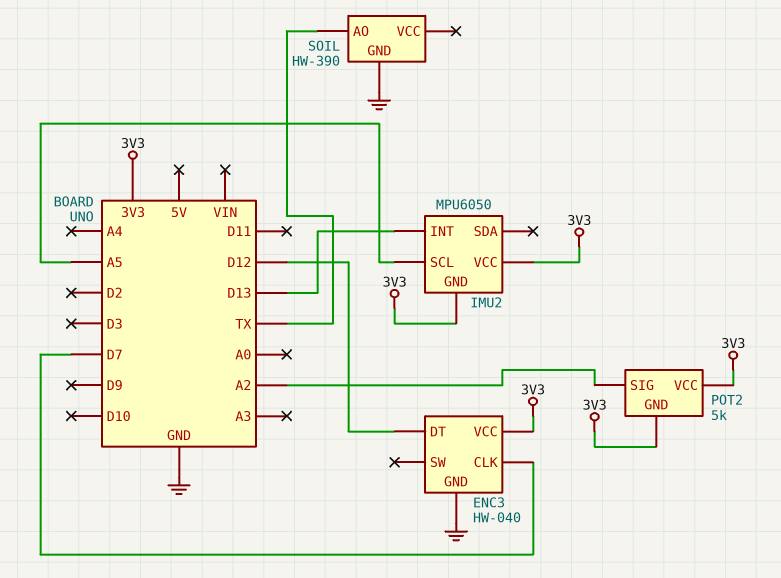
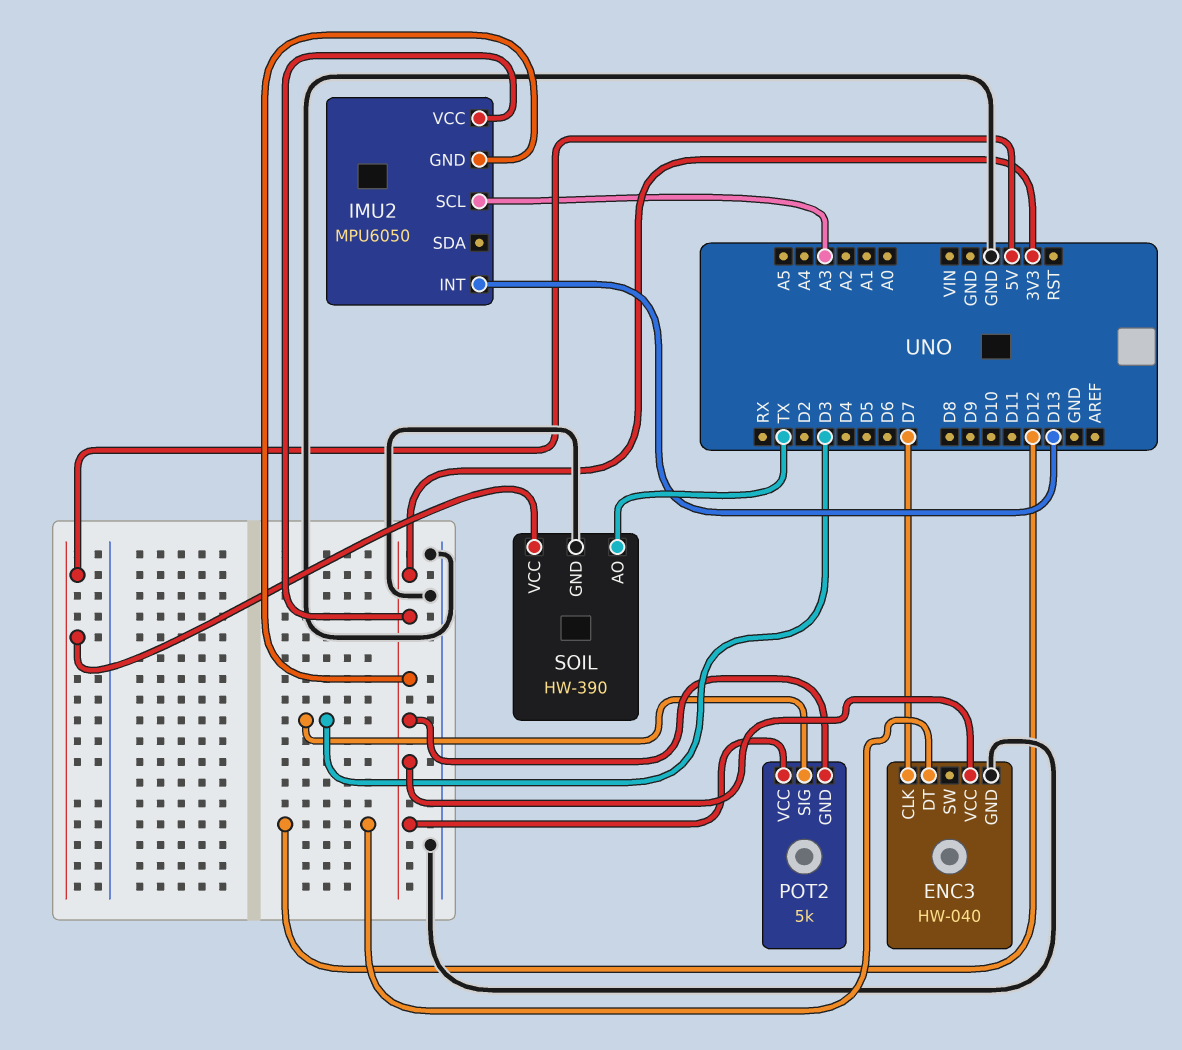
IMU2 pin SCL: A5 -> A3
POT2 pin SIG: A2 -> D3
SOIL pin VCC: none -> 5V

